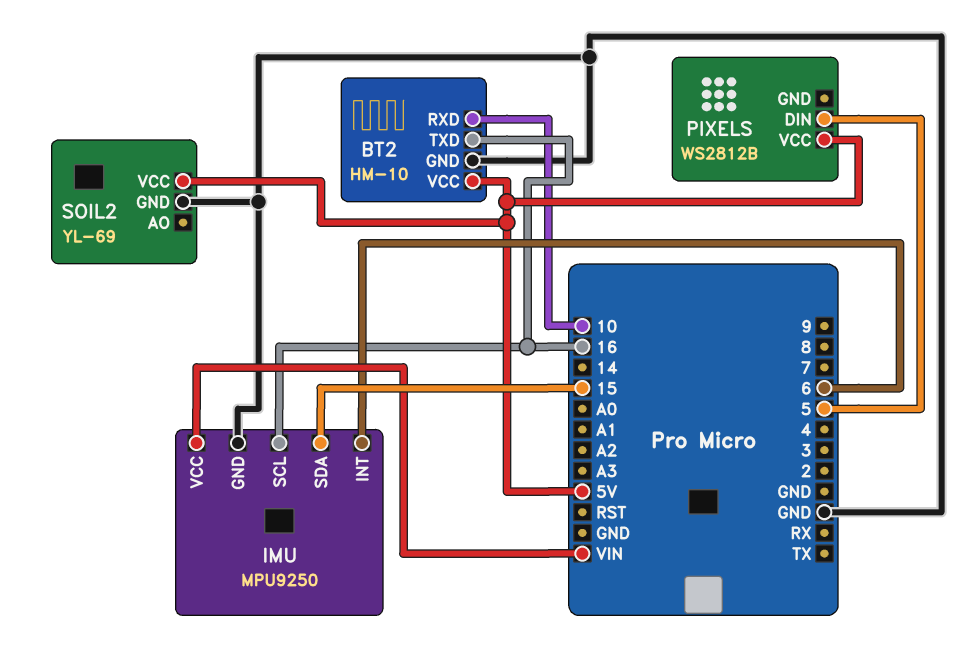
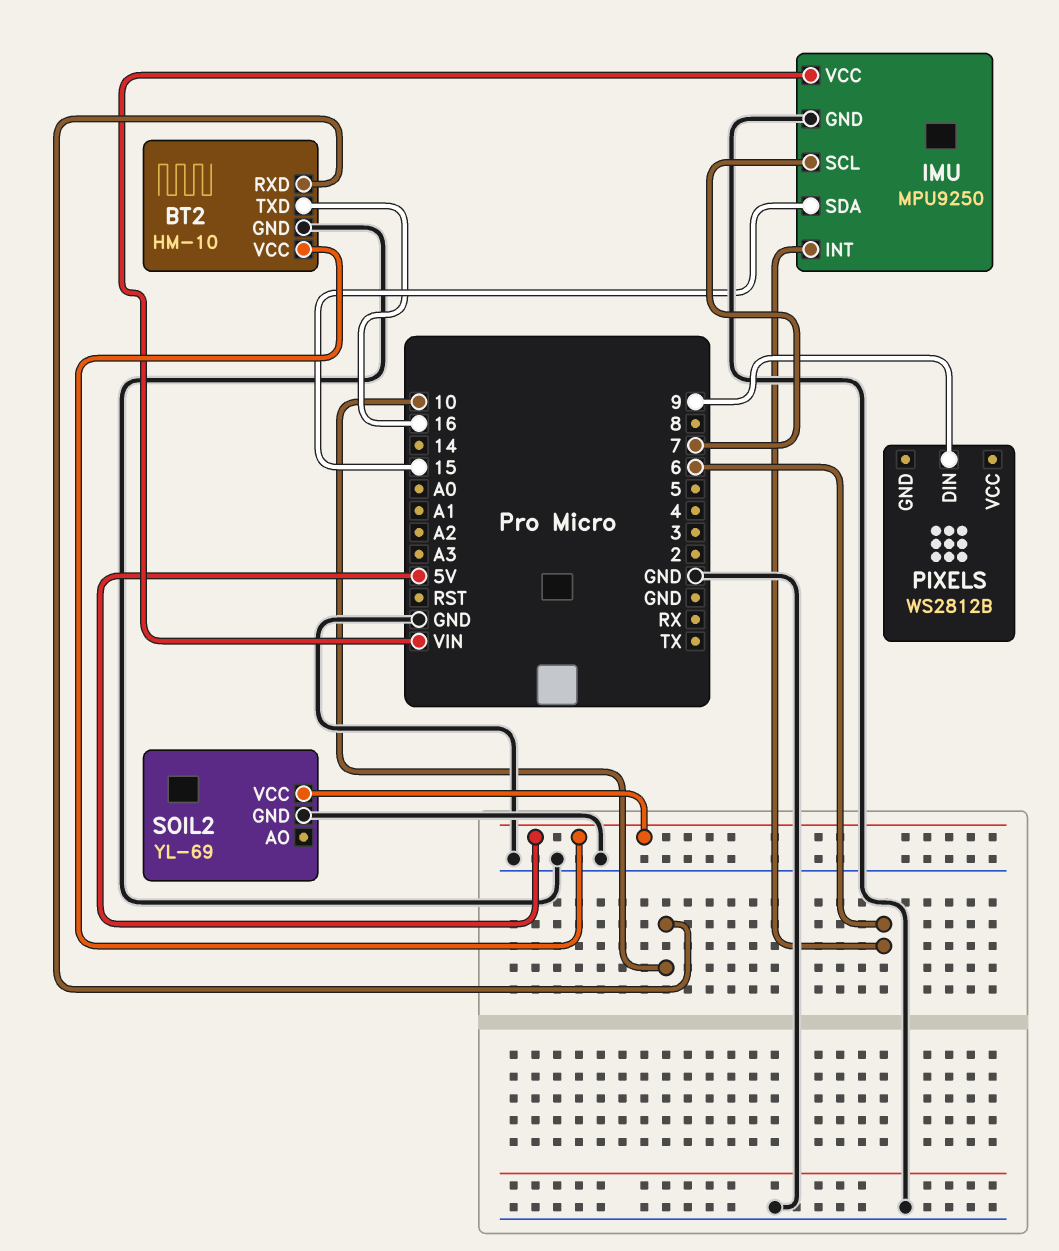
IMU pin SCL: 16 -> 7
PIXELS pin DIN: 5 -> 9
PIXELS pin VCC: 5V -> none

